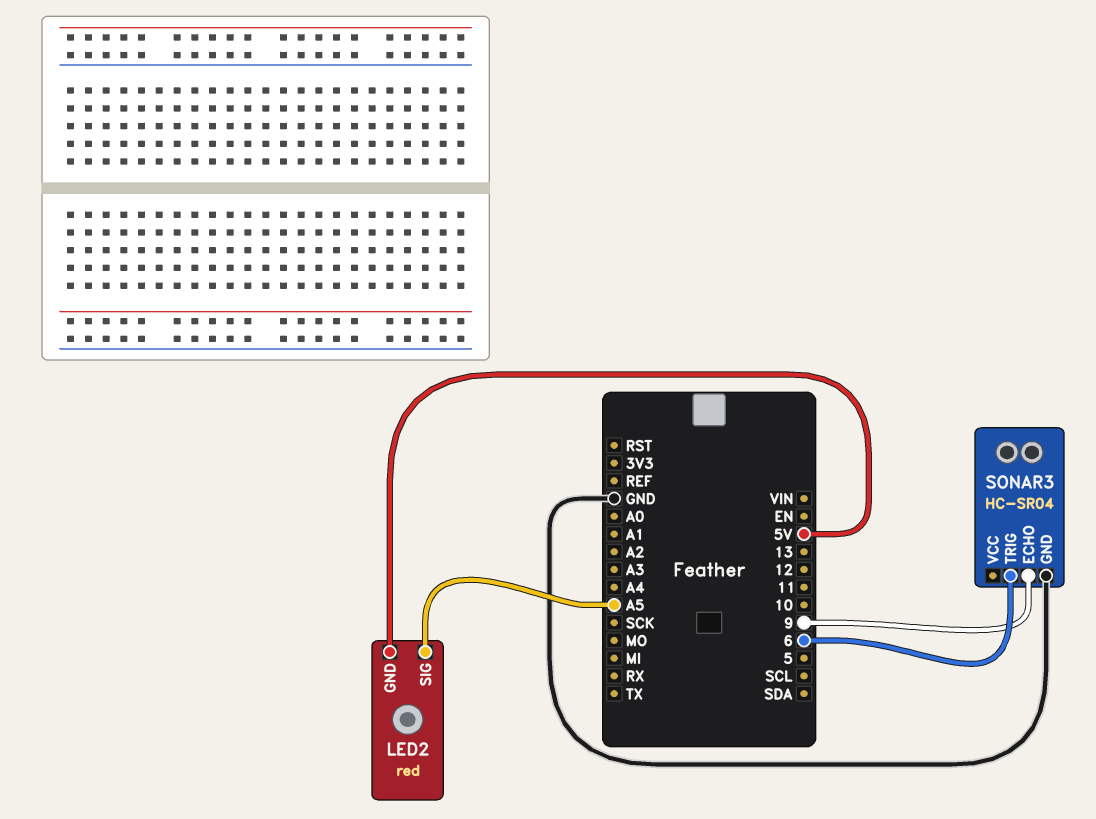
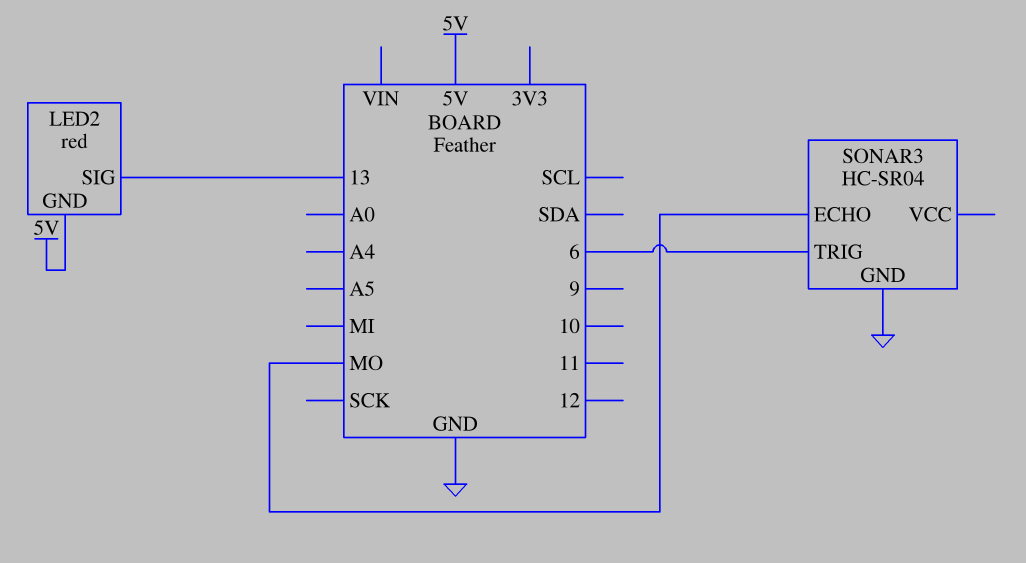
LED2 pin SIG: A5 -> 13
SONAR3 pin ECHO: 9 -> MO

